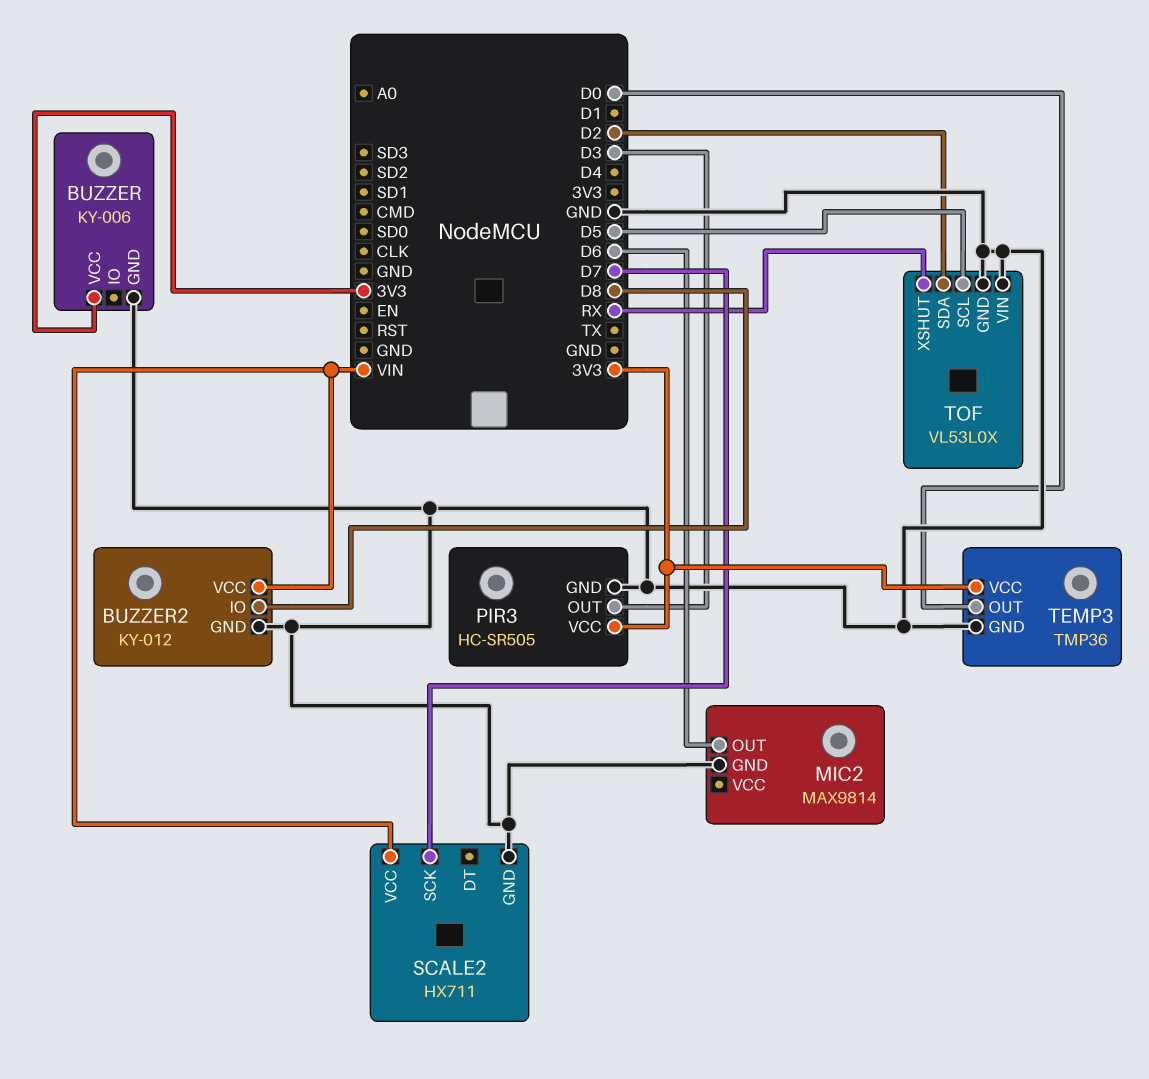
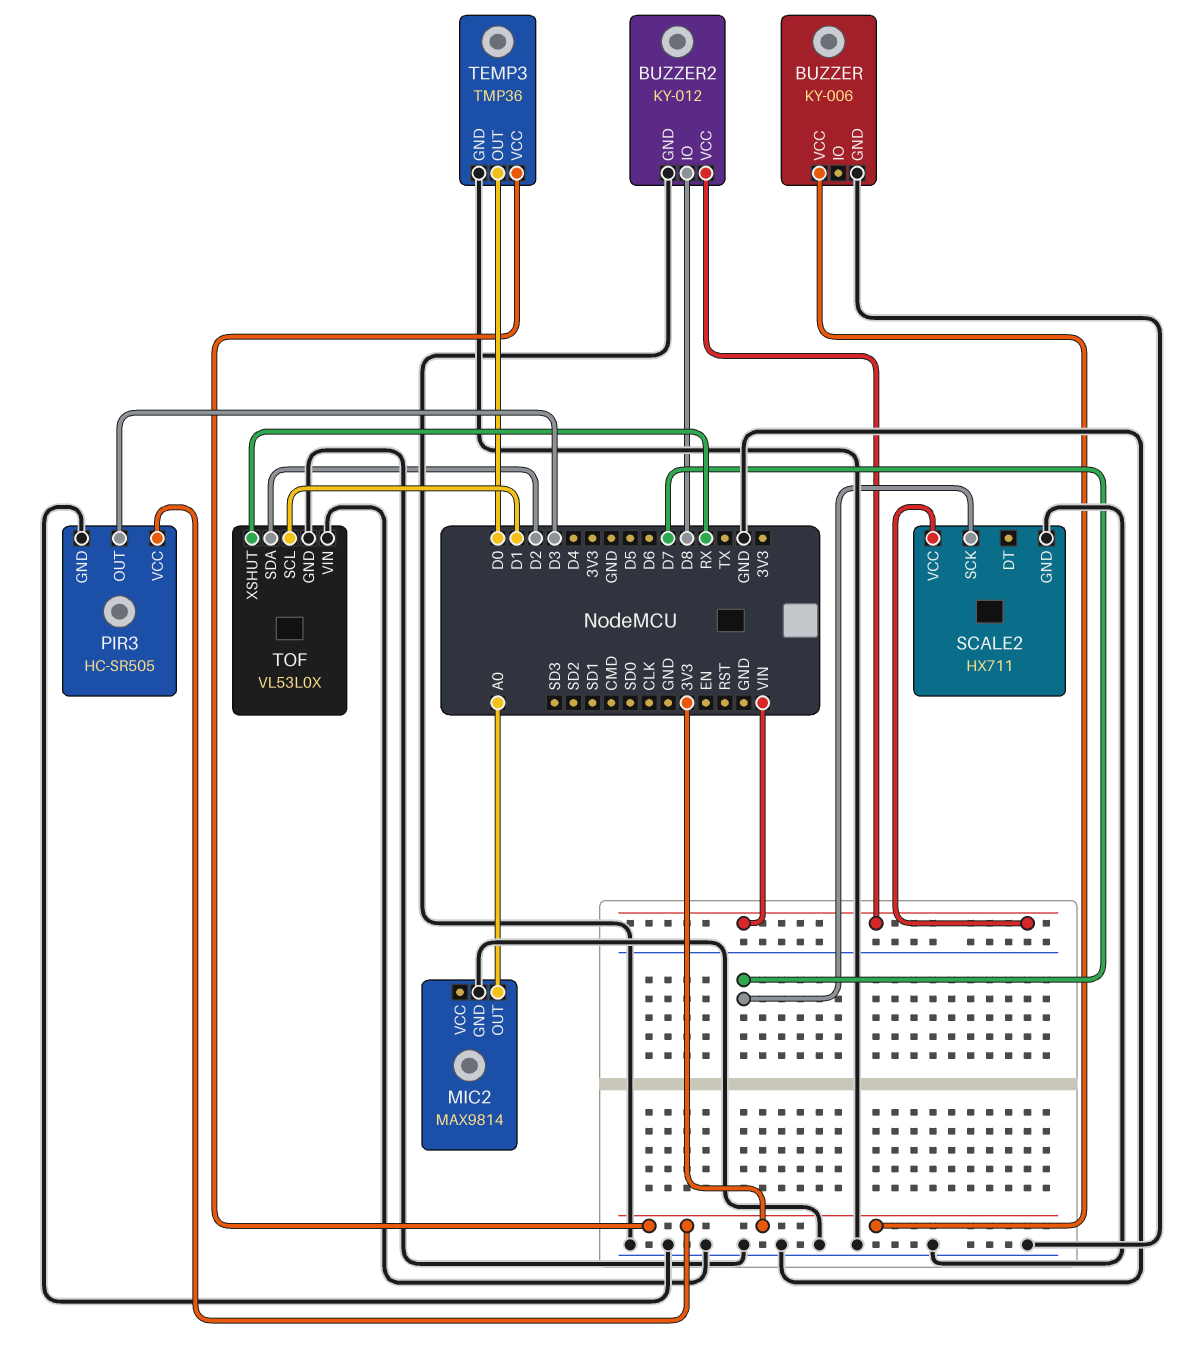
MIC2 pin OUT: D6 -> A0
TOF pin SCL: D5 -> D1

